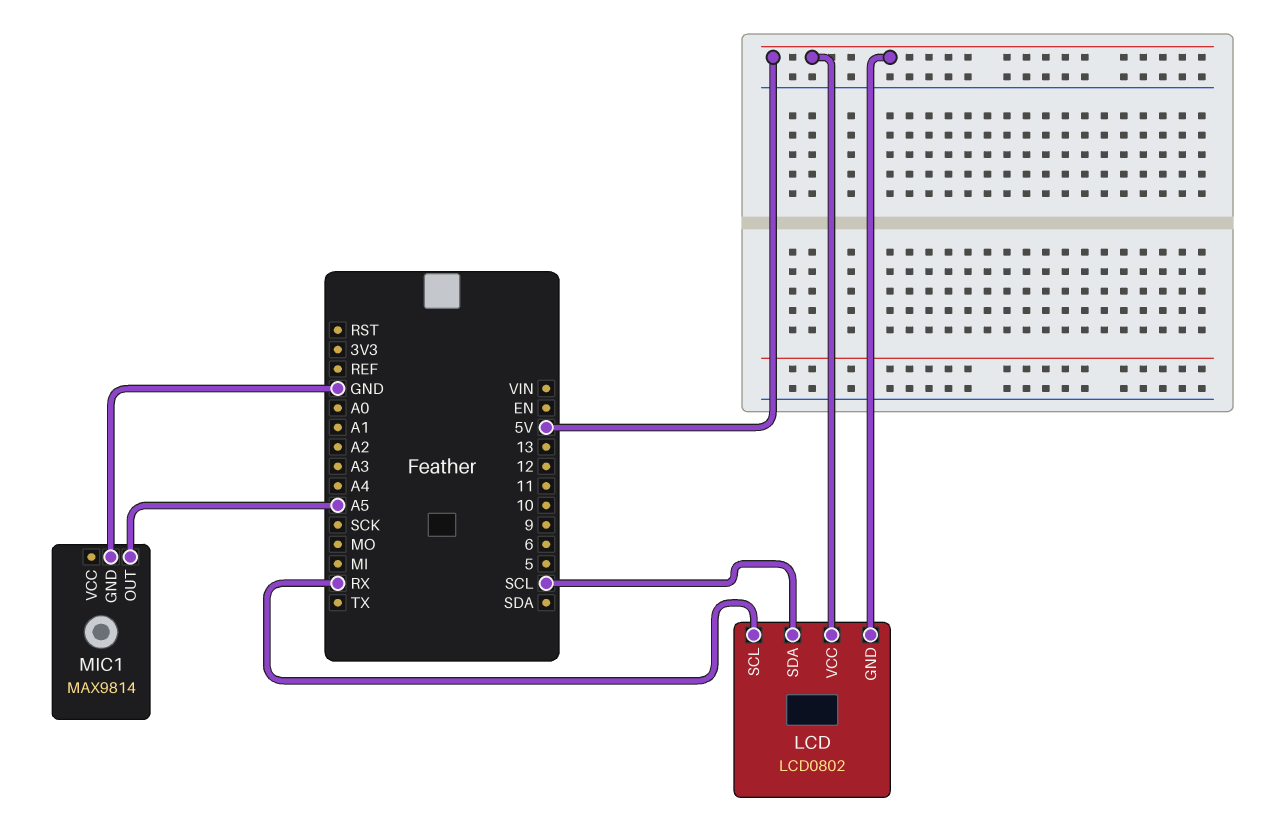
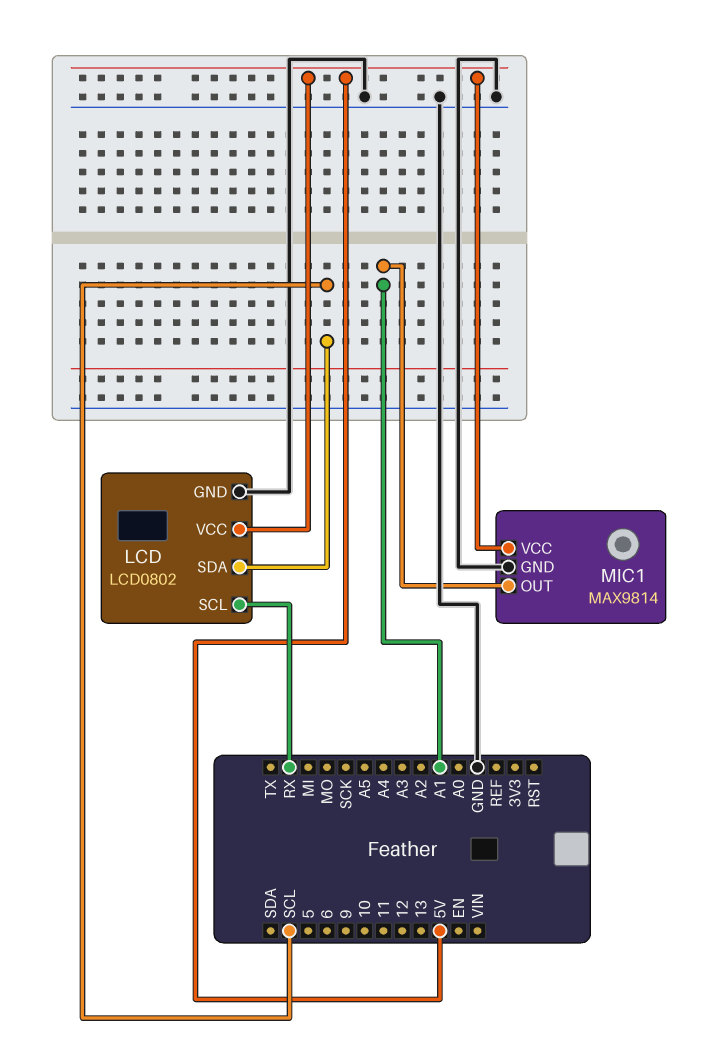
LCD pin GND: 5V -> GND
MIC1 pin OUT: A5 -> A1
MIC1 pin VCC: none -> 5V

